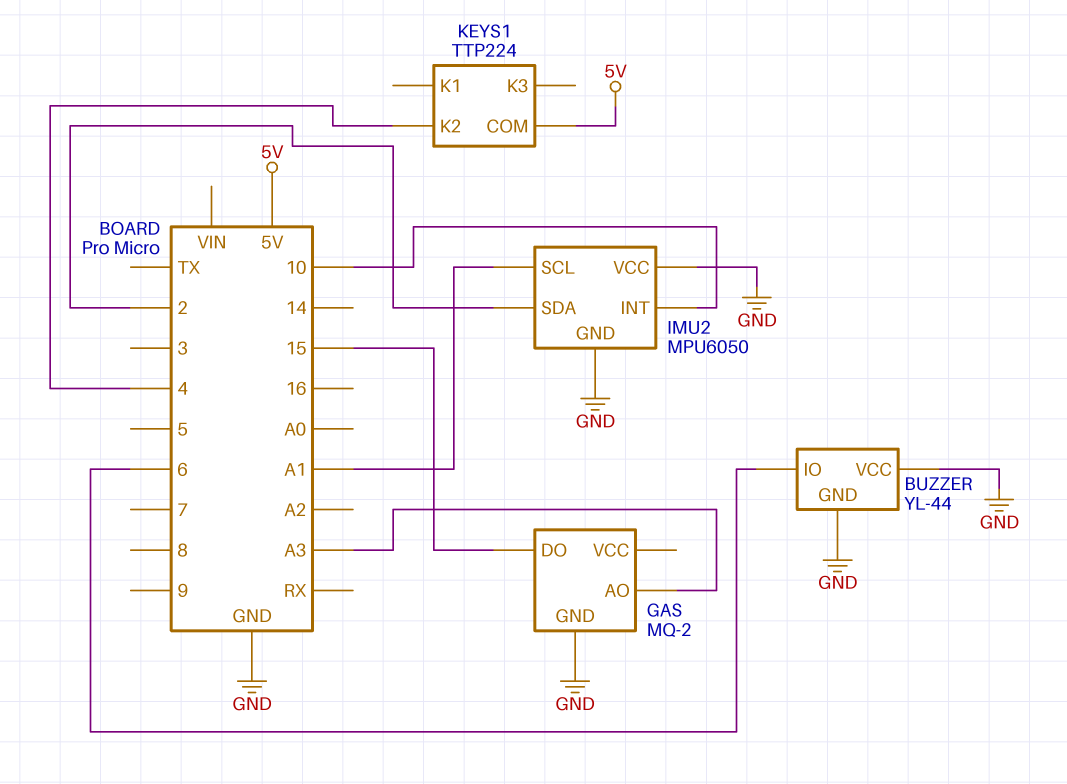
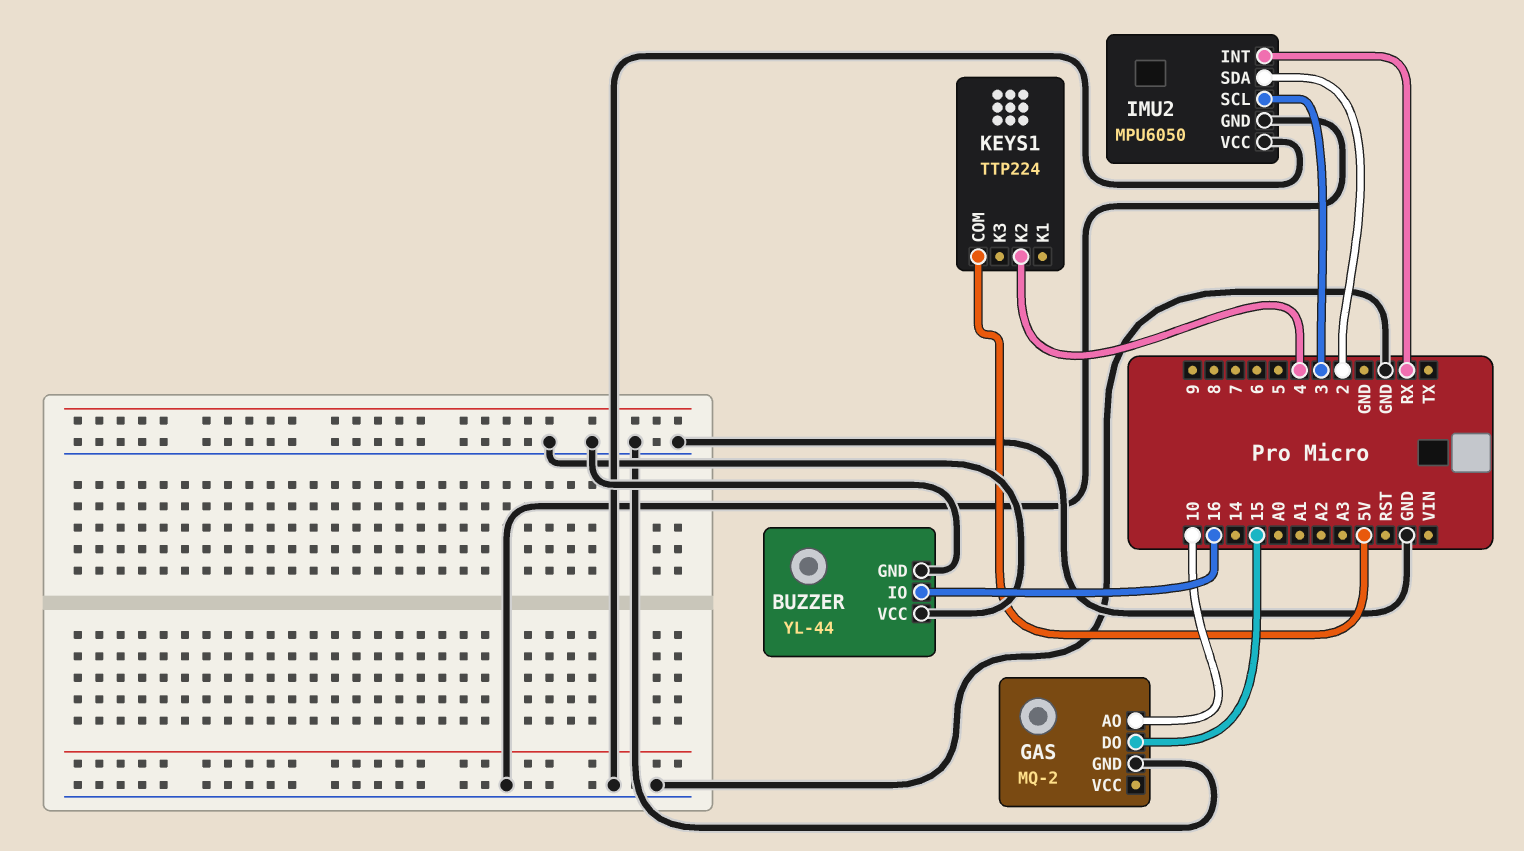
BUZZER pin IO: 6 -> 16
GAS pin AO: A3 -> 10
IMU2 pin INT: 10 -> RX
IMU2 pin SCL: A1 -> 3

